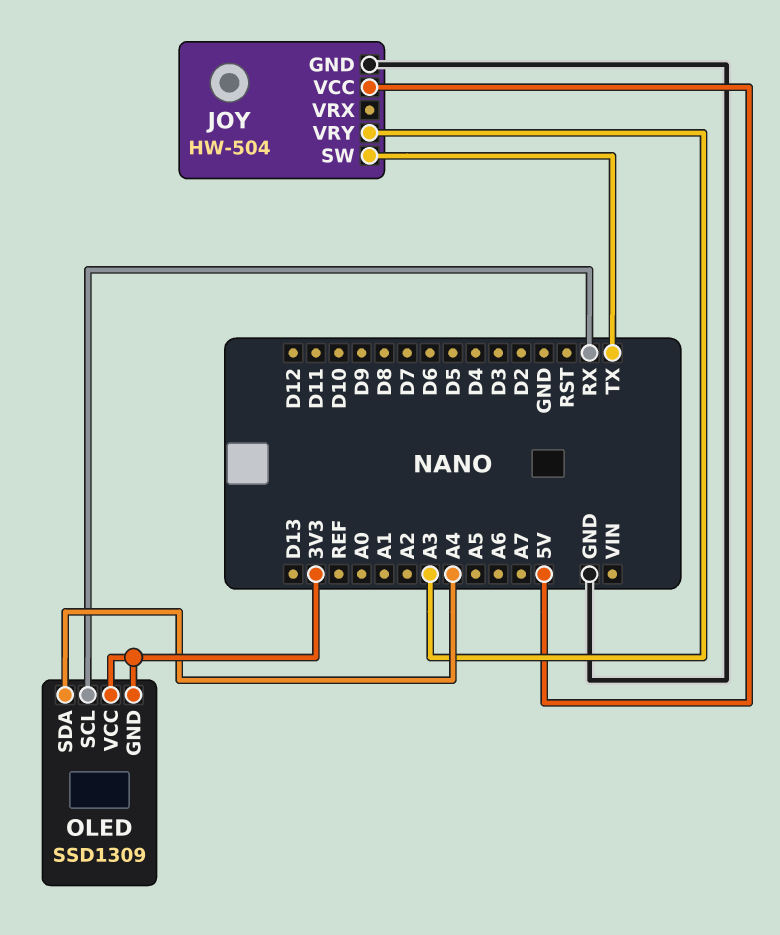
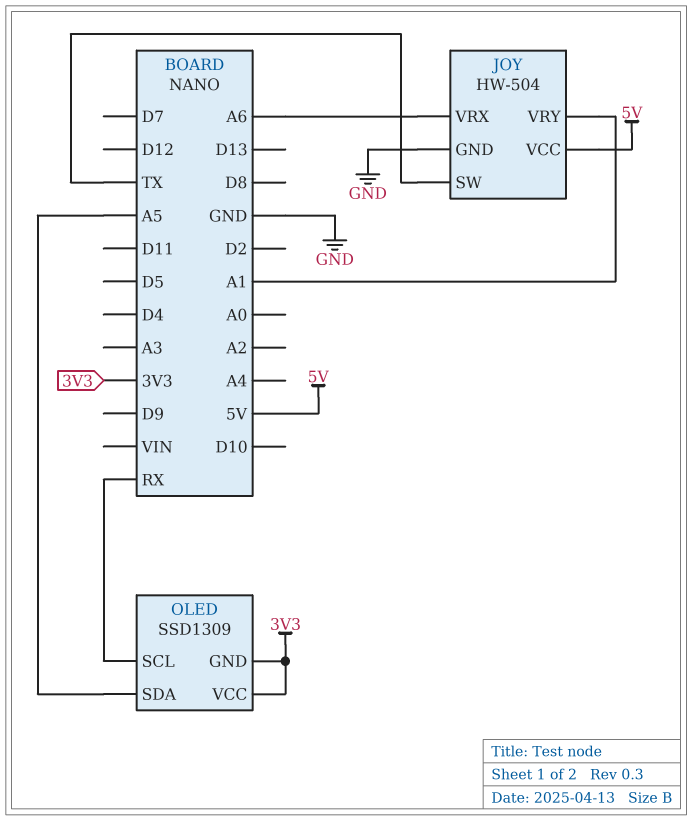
JOY pin VRX: none -> A6
JOY pin VRY: A3 -> A1
OLED pin SDA: A4 -> A5

